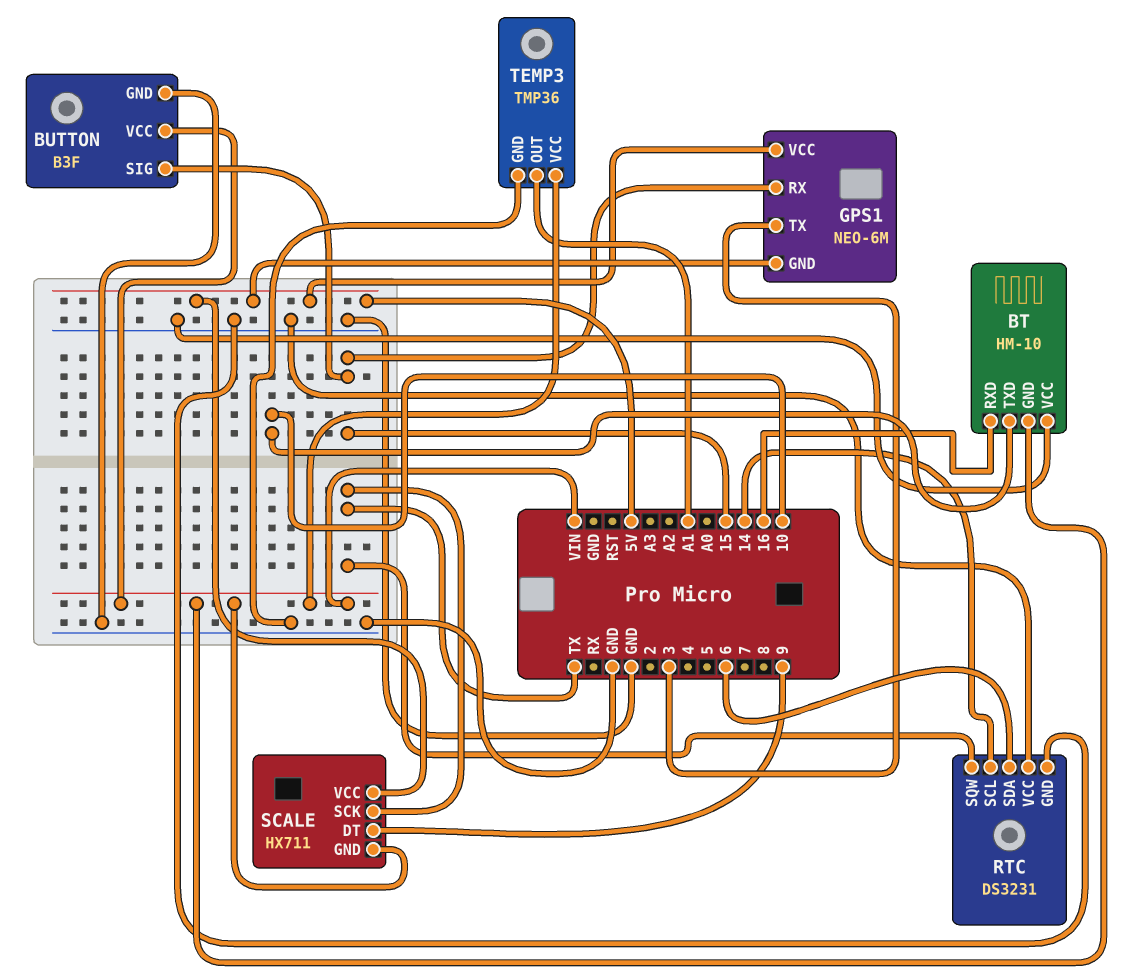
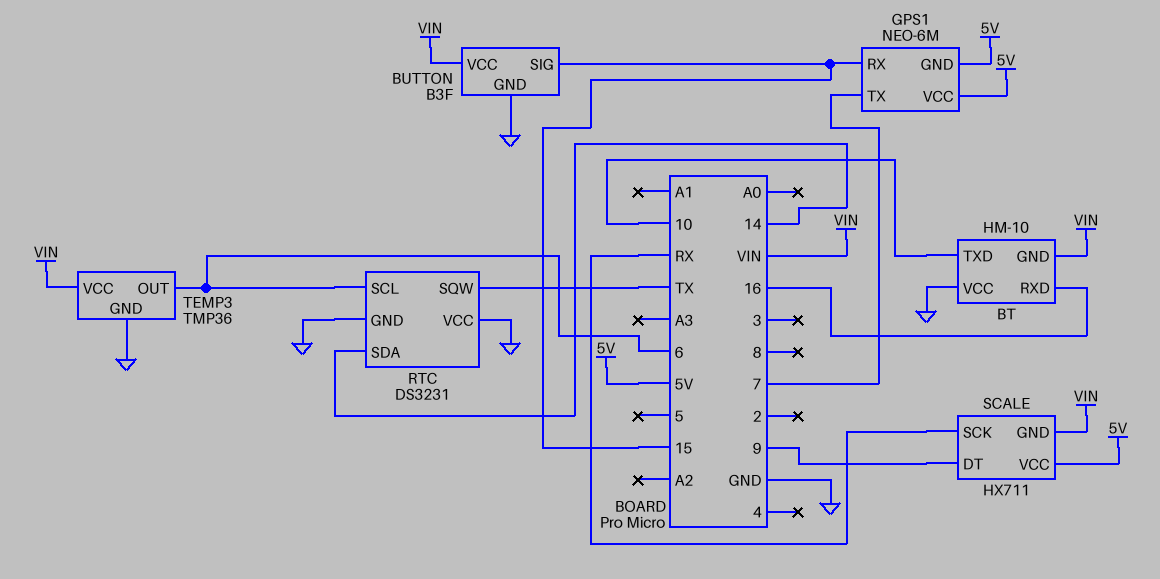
GPS1 pin TX: 3 -> 7
RTC pin SCL: 14 -> 6
RTC pin SDA: 6 -> 14
SCALE pin SCK: TX -> RX
TEMP3 pin OUT: A1 -> 6

